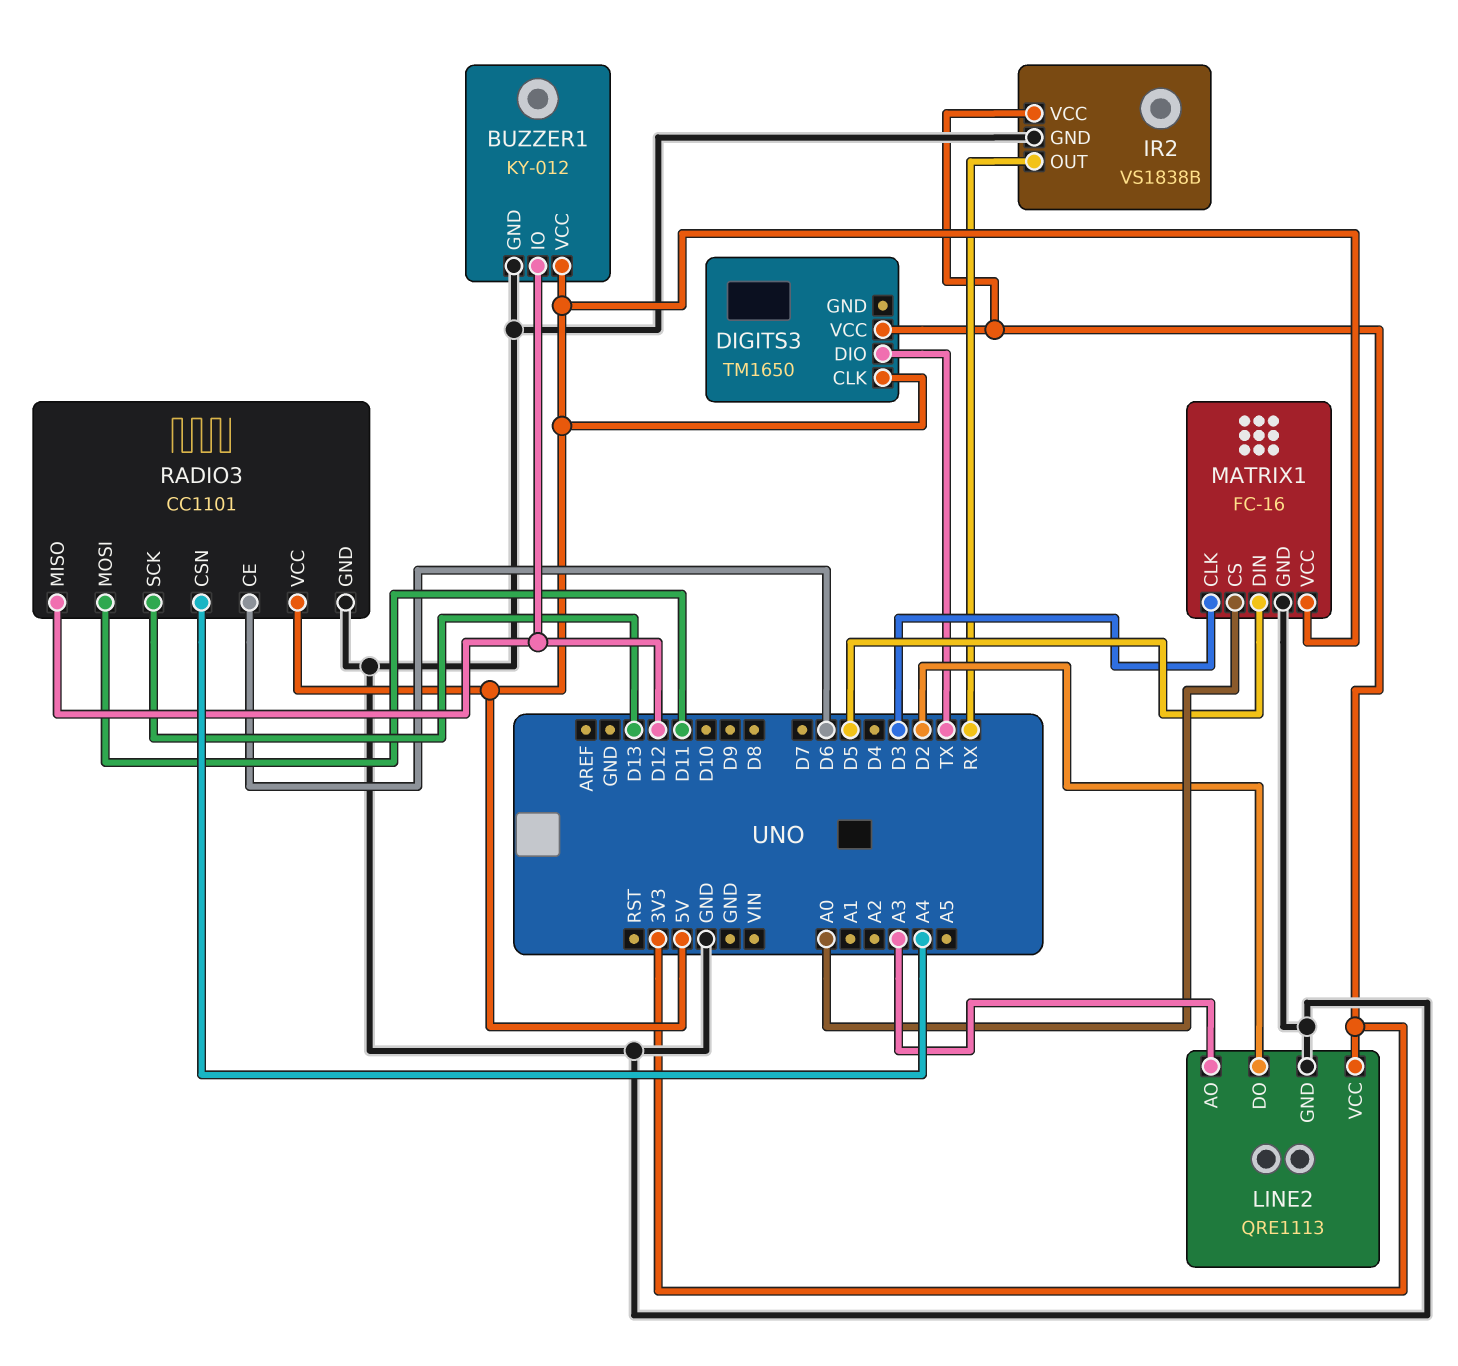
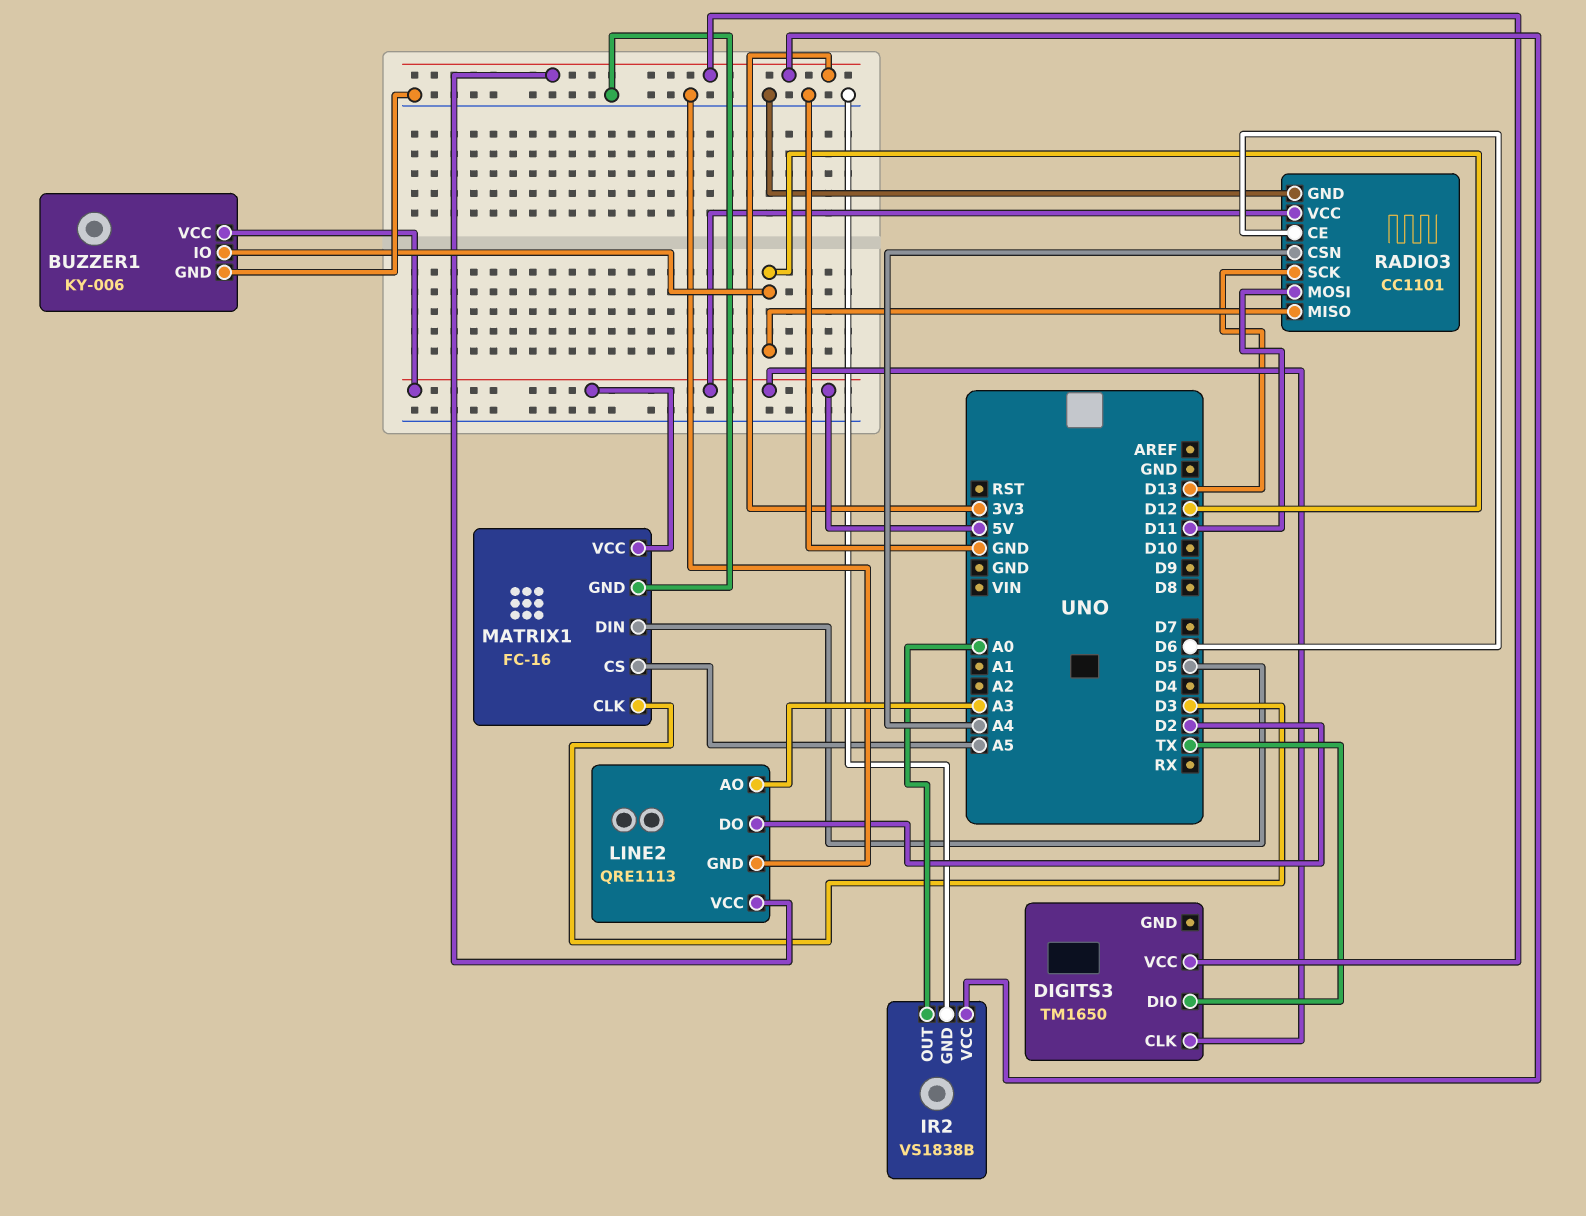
BUZZER1: KY-012 -> KY-006
IR2 pin OUT: RX -> A0
MATRIX1 pin CS: A0 -> A5

